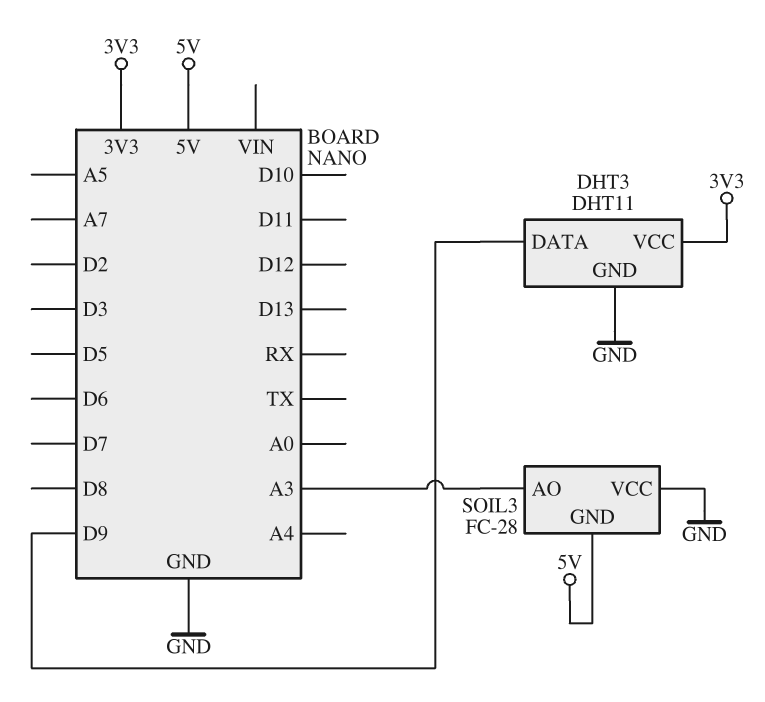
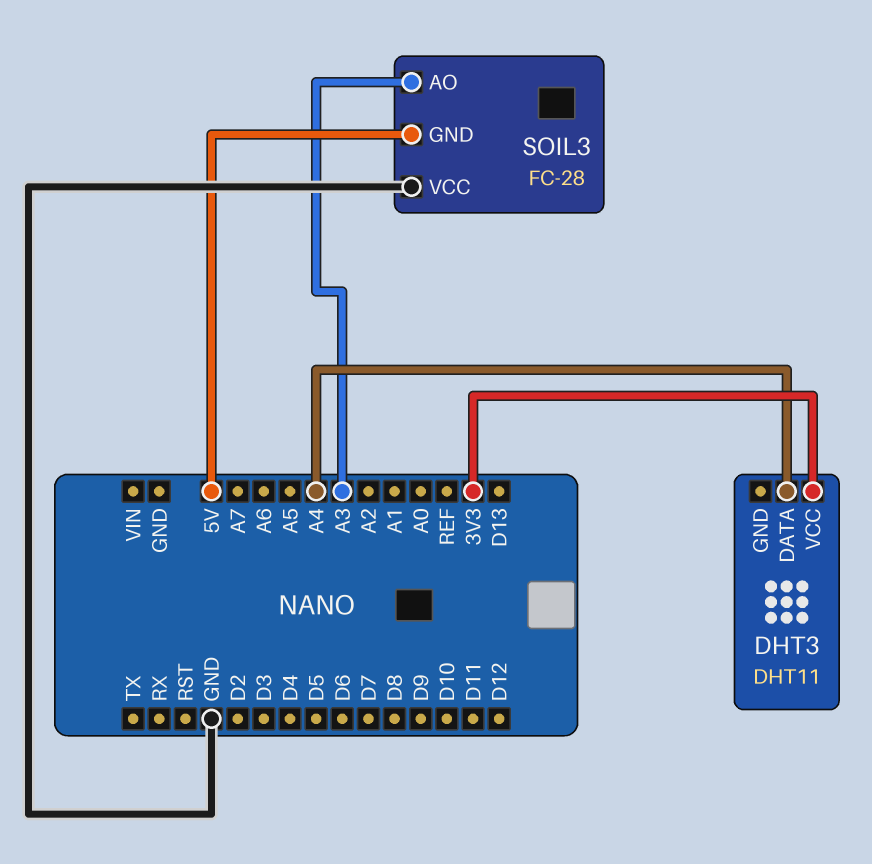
DHT3 pin DATA: D9 -> A4
DHT3 pin GND: GND -> none

